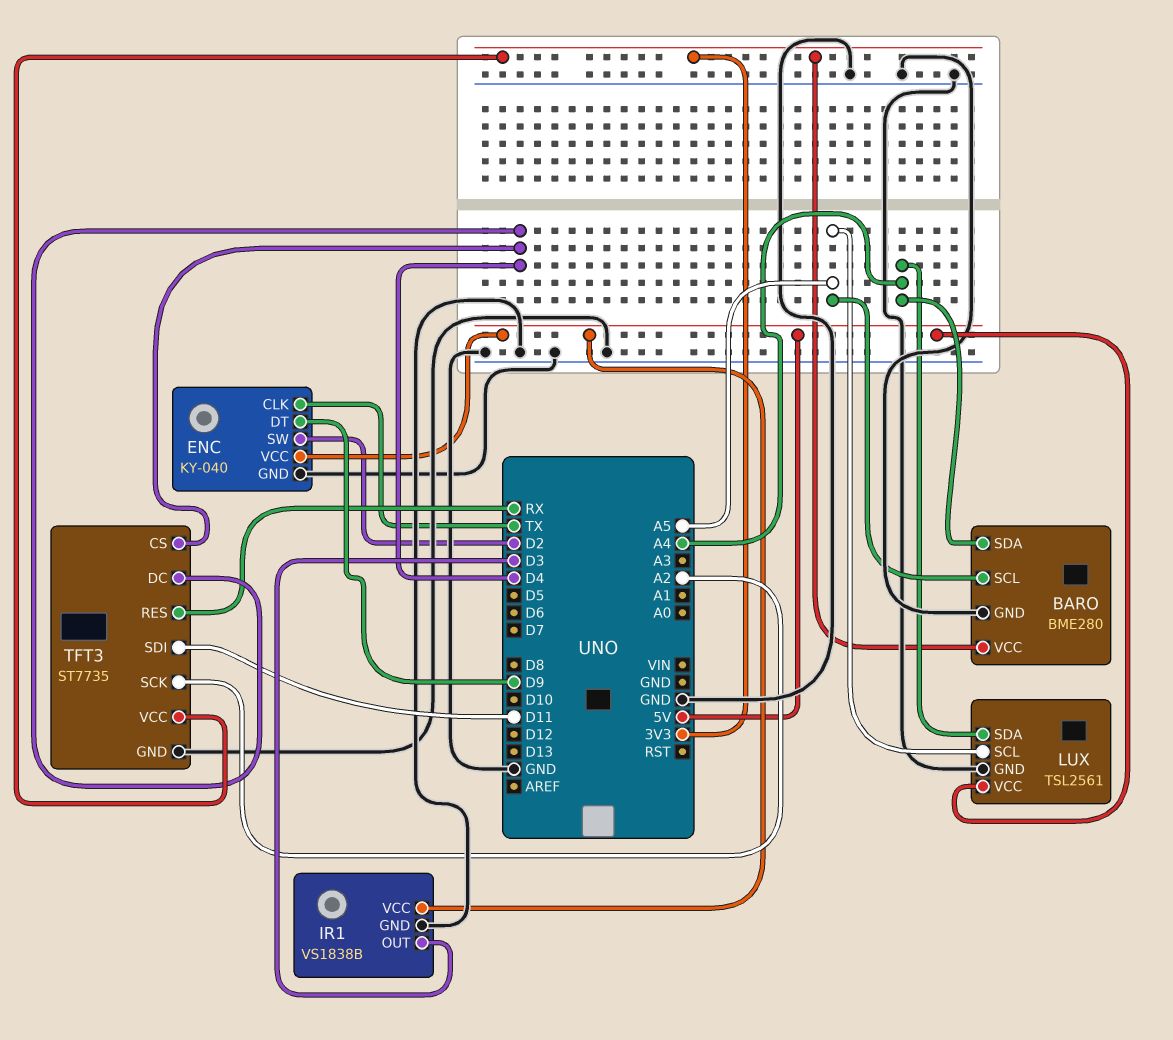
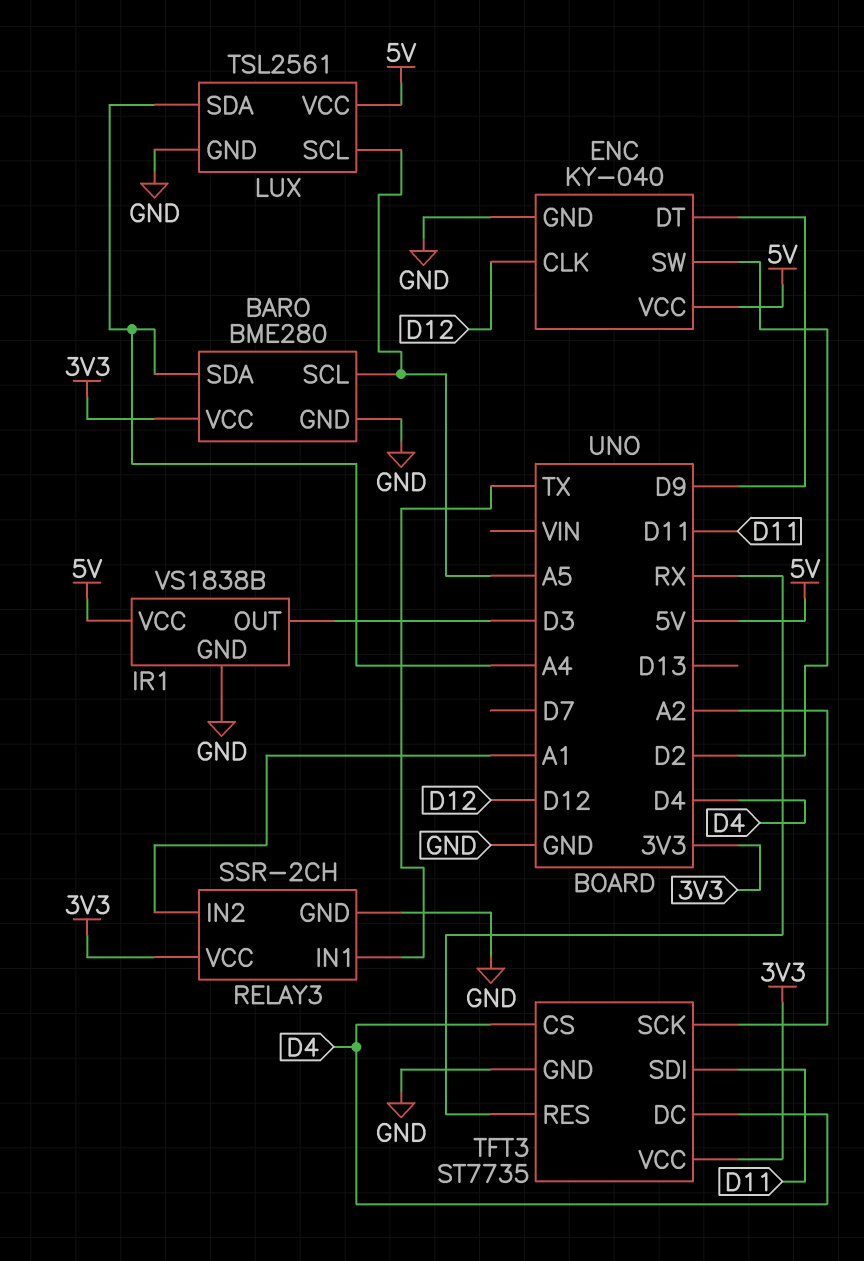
ENC pin CLK: TX -> D12
RELAY3: none -> SSR-2CH
RELAY3 pin GND: none -> GND
RELAY3 pin IN1: none -> TX
RELAY3 pin IN2: none -> A1
RELAY3 pin VCC: none -> 3V3

